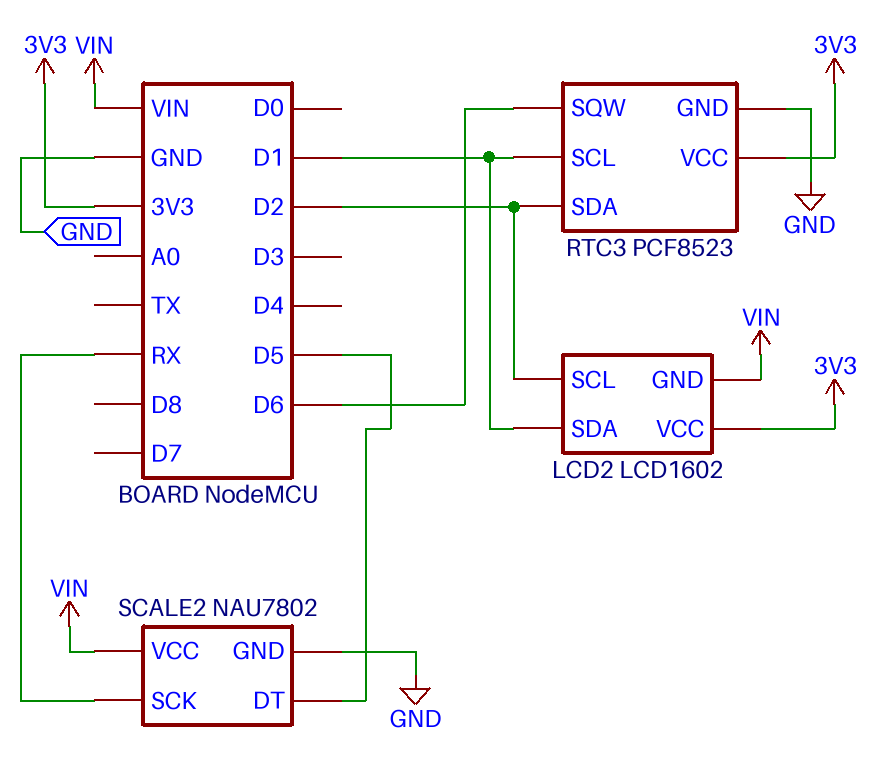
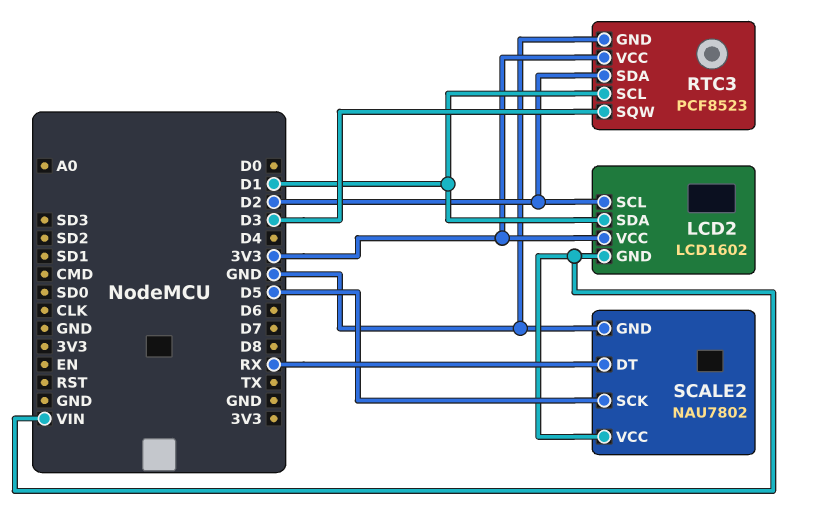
RTC3 pin SQW: D6 -> D3
SCALE2 pin DT: D5 -> RX
SCALE2 pin SCK: RX -> D5

